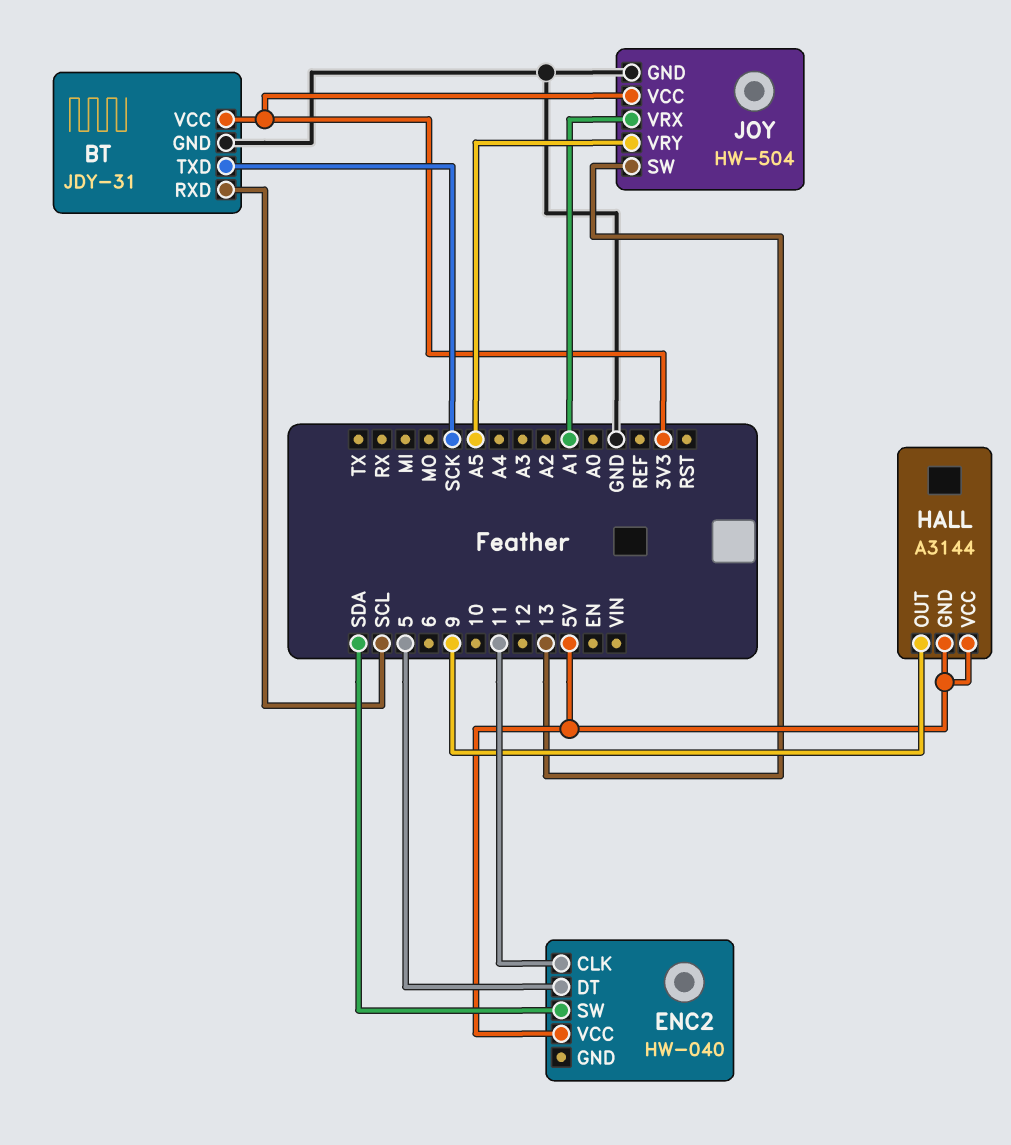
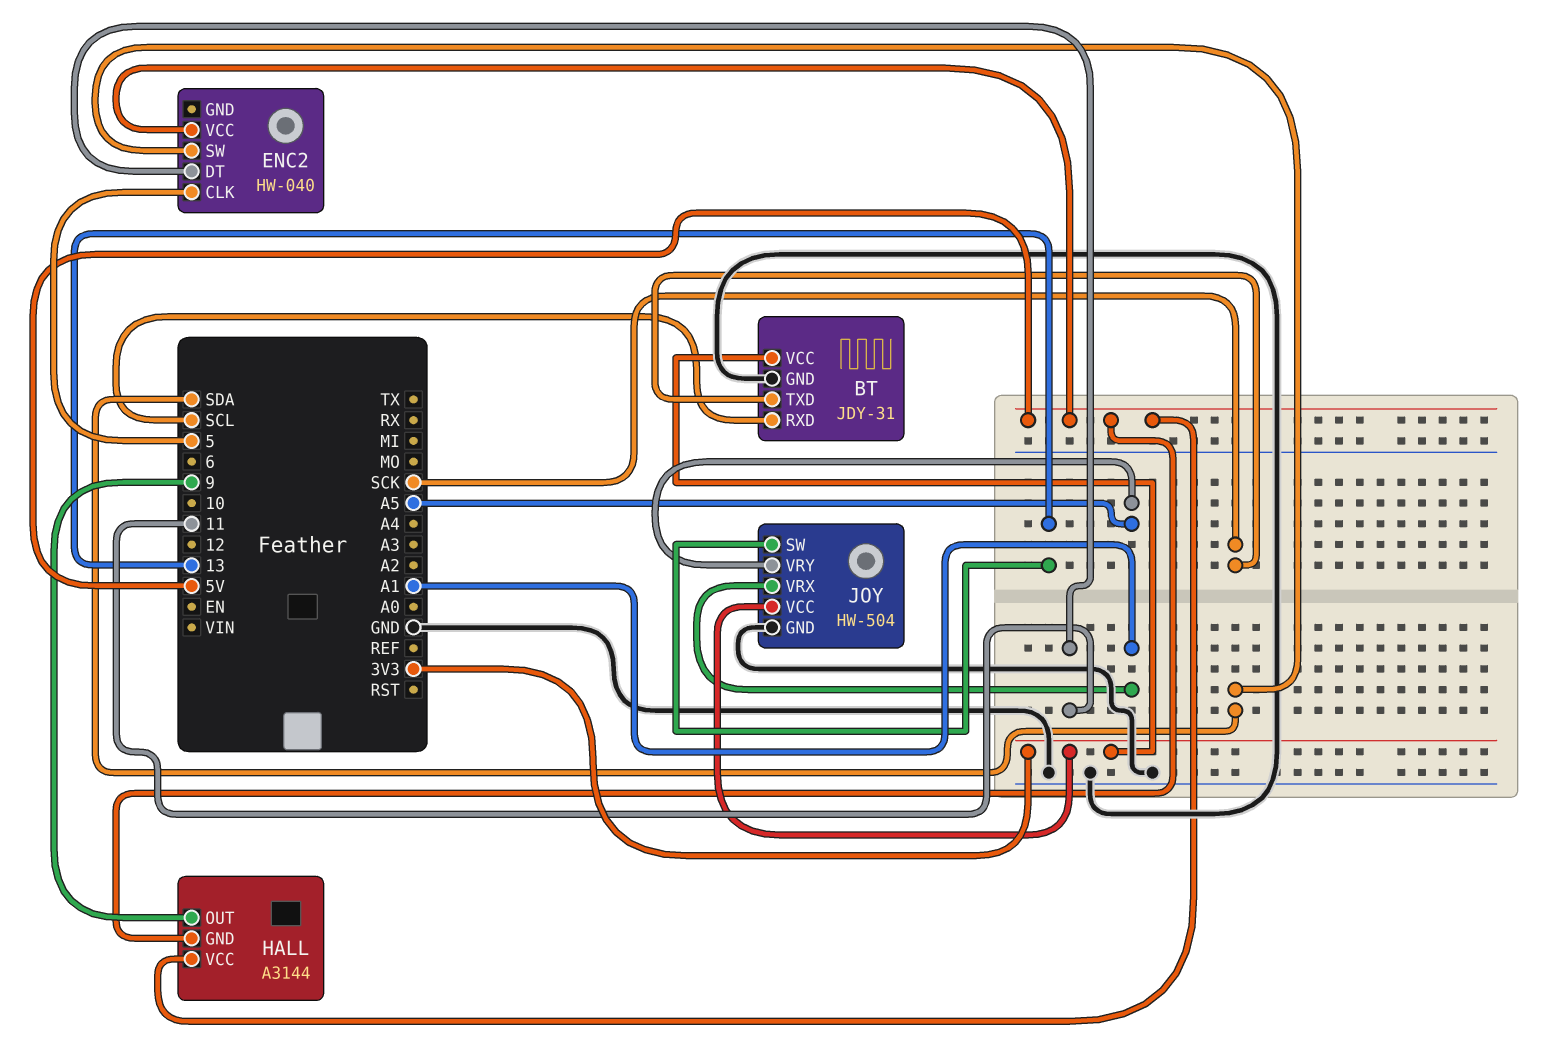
ENC2 pin CLK: 11 -> 5
ENC2 pin DT: 5 -> 11

